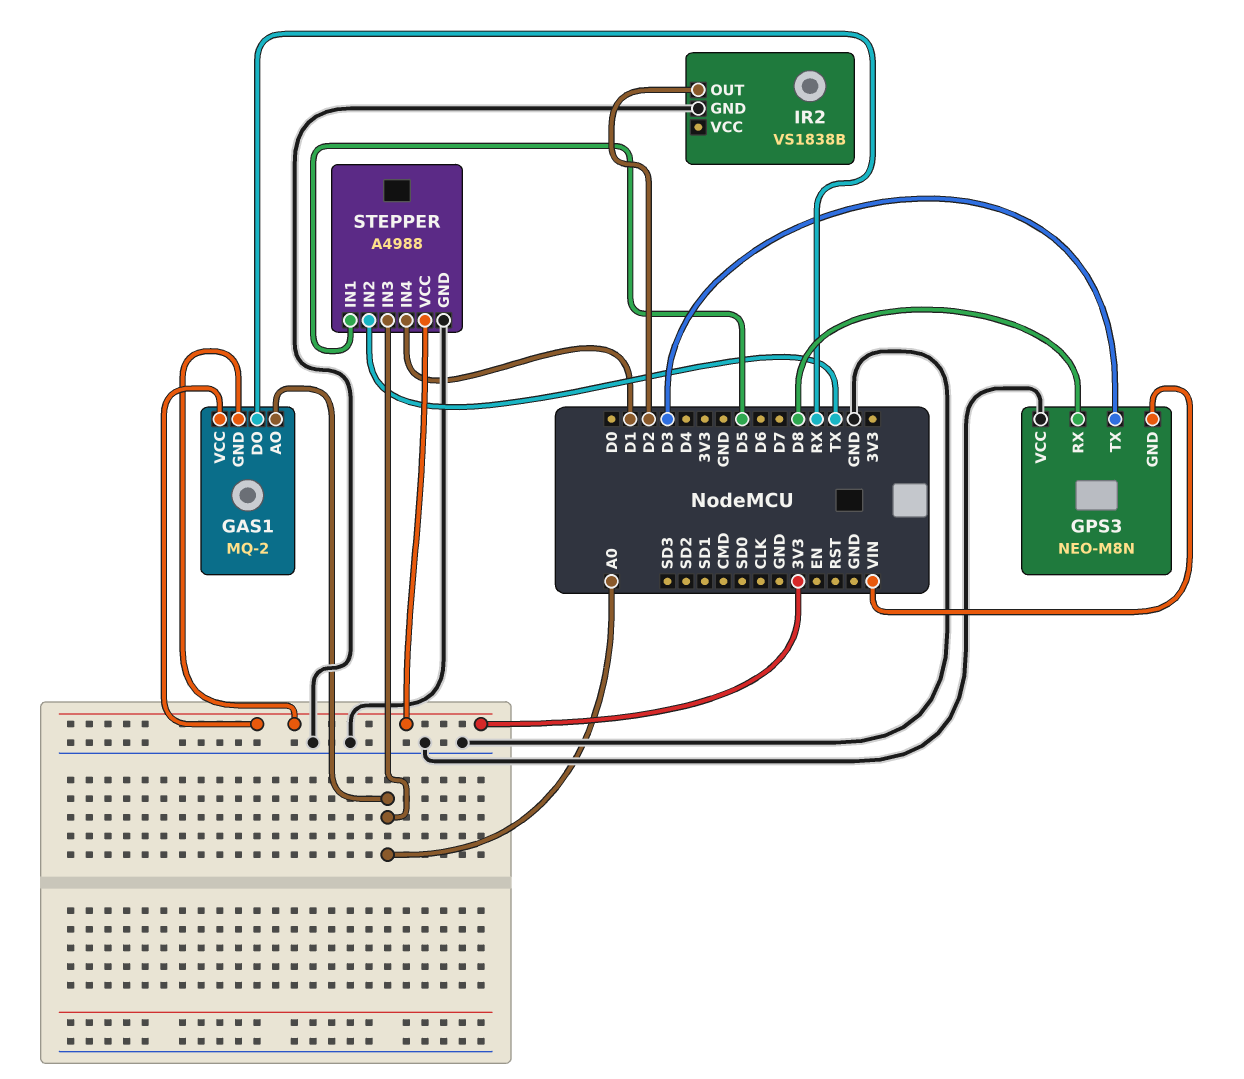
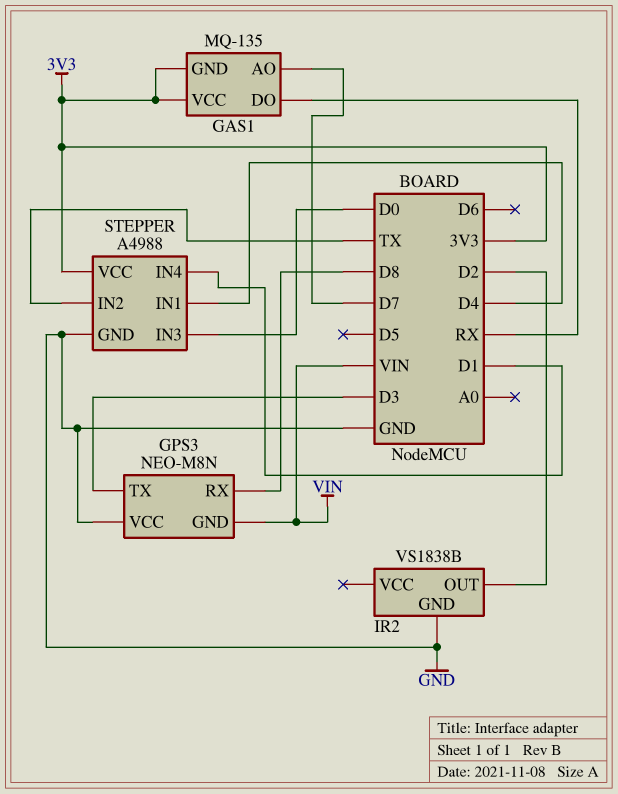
GAS1: MQ-2 -> MQ-135
GAS1 pin AO: A0 -> D7
STEPPER pin IN1: D5 -> D4
STEPPER pin IN3: A0 -> D0

